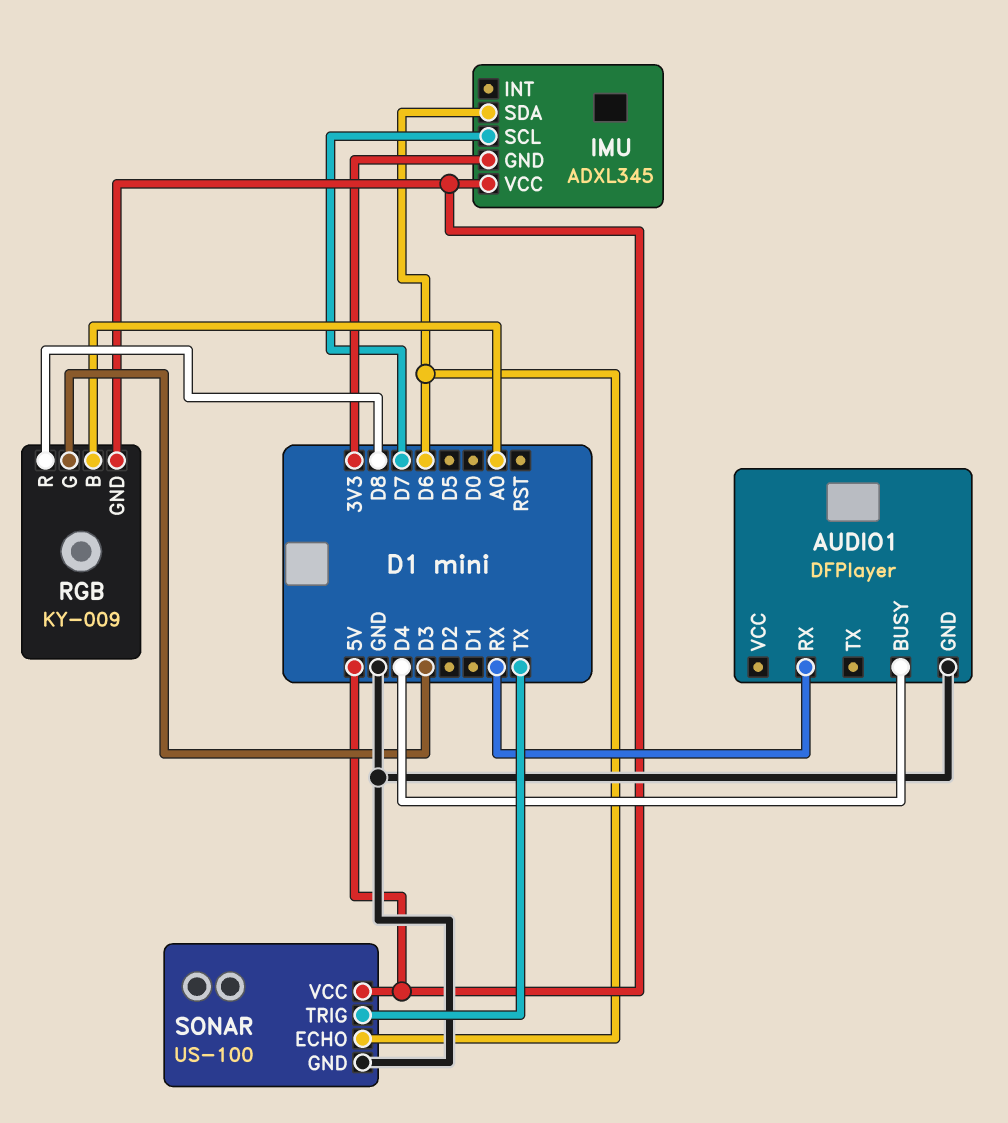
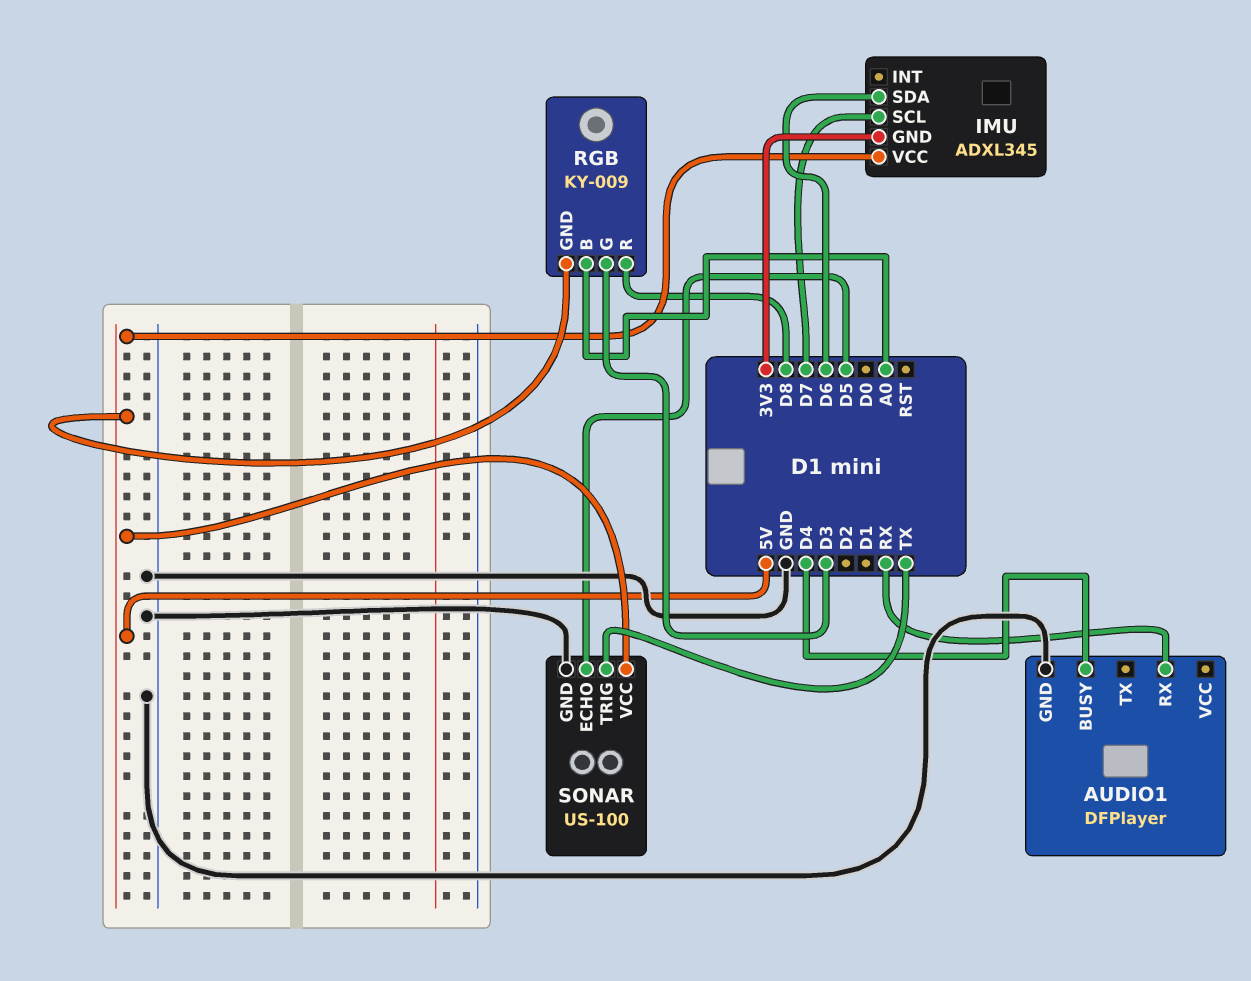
SONAR pin ECHO: D6 -> D5

